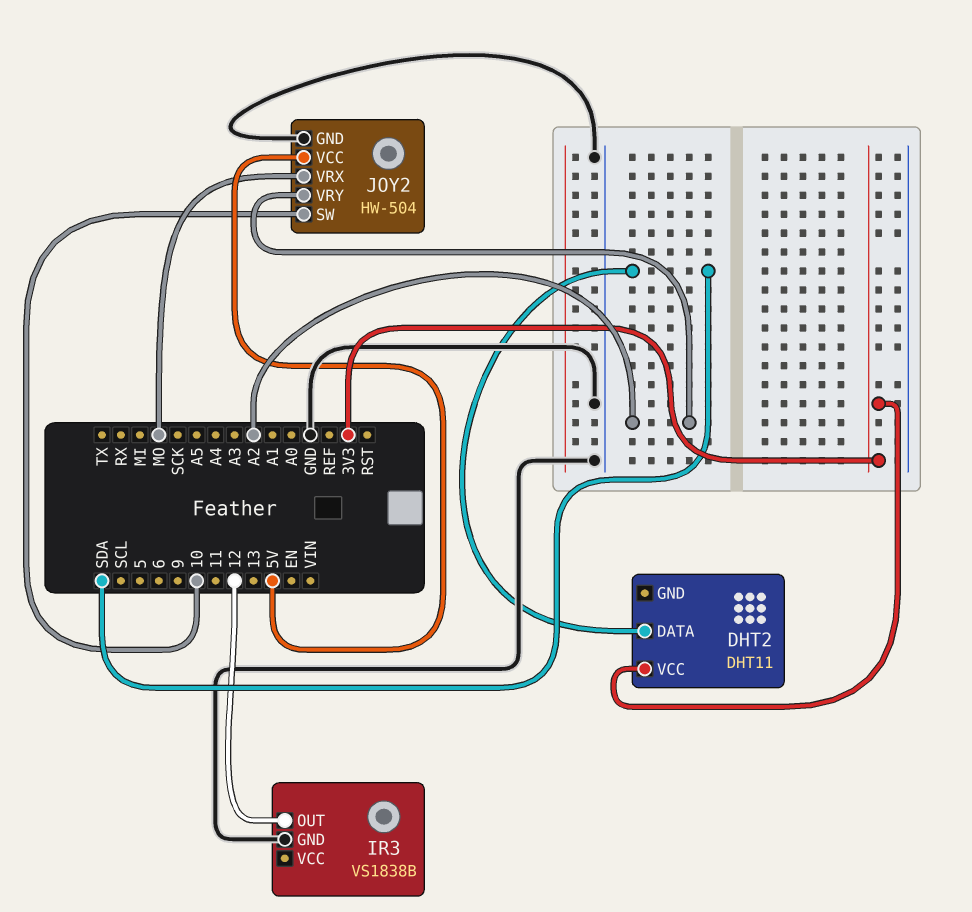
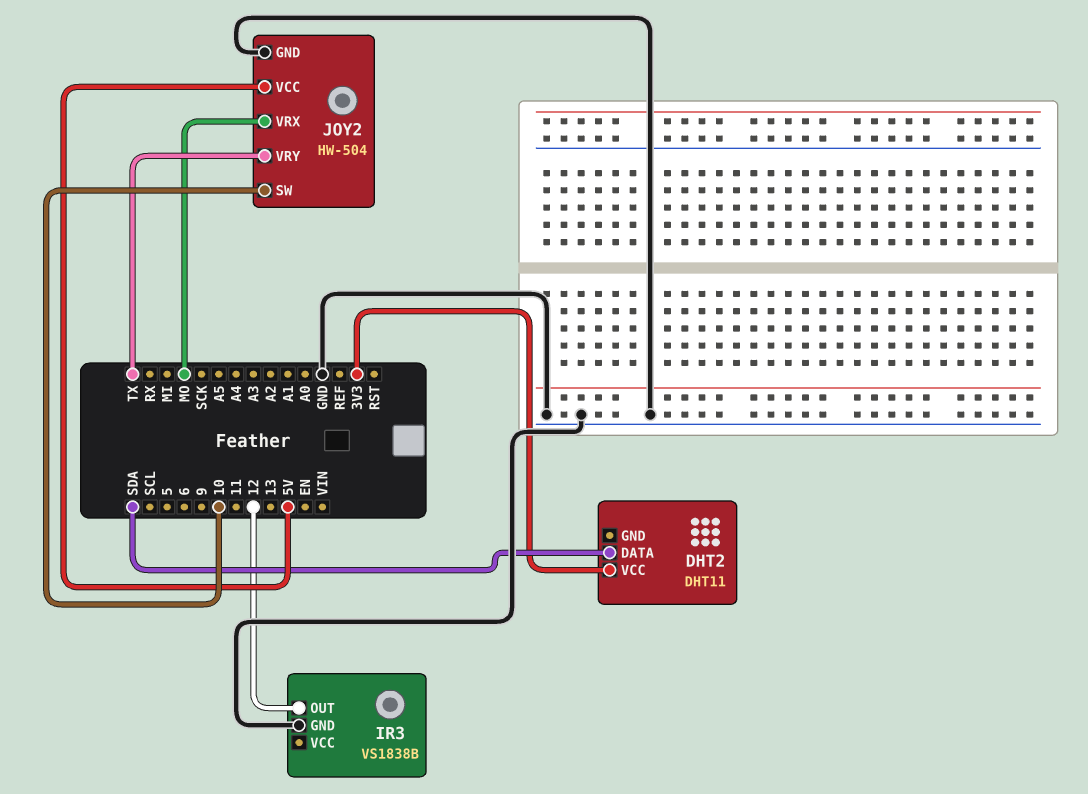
JOY2 pin VRY: A2 -> TX

